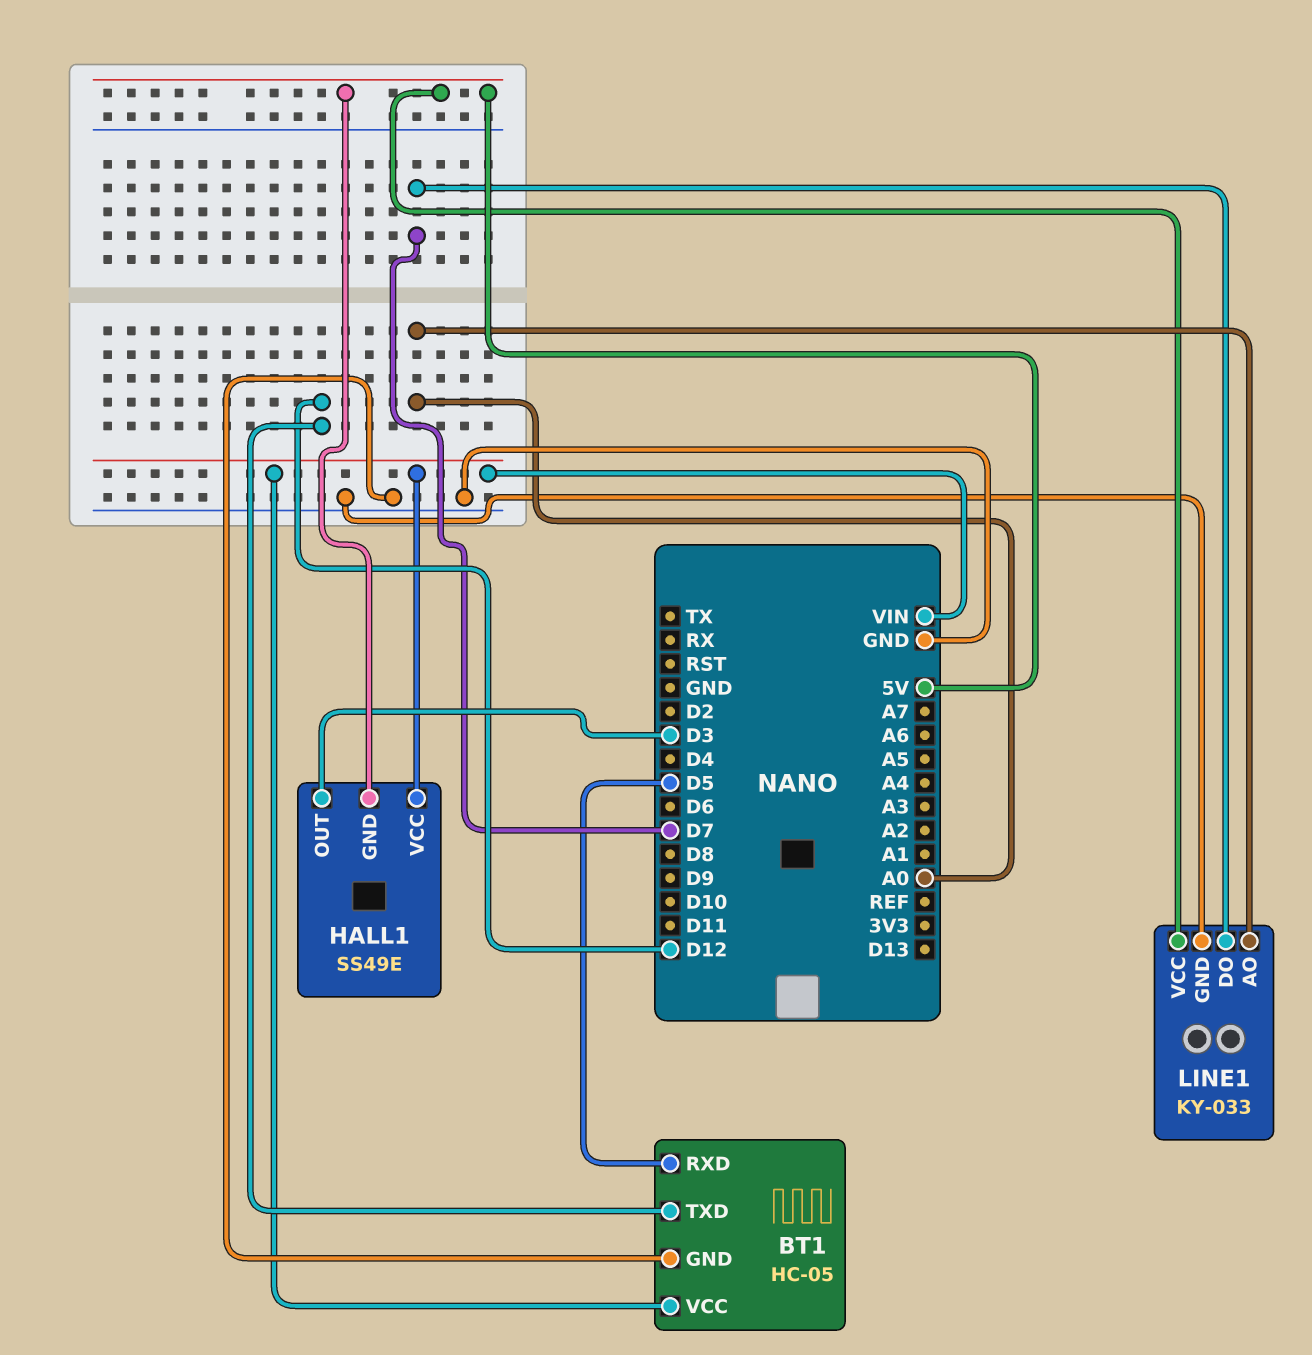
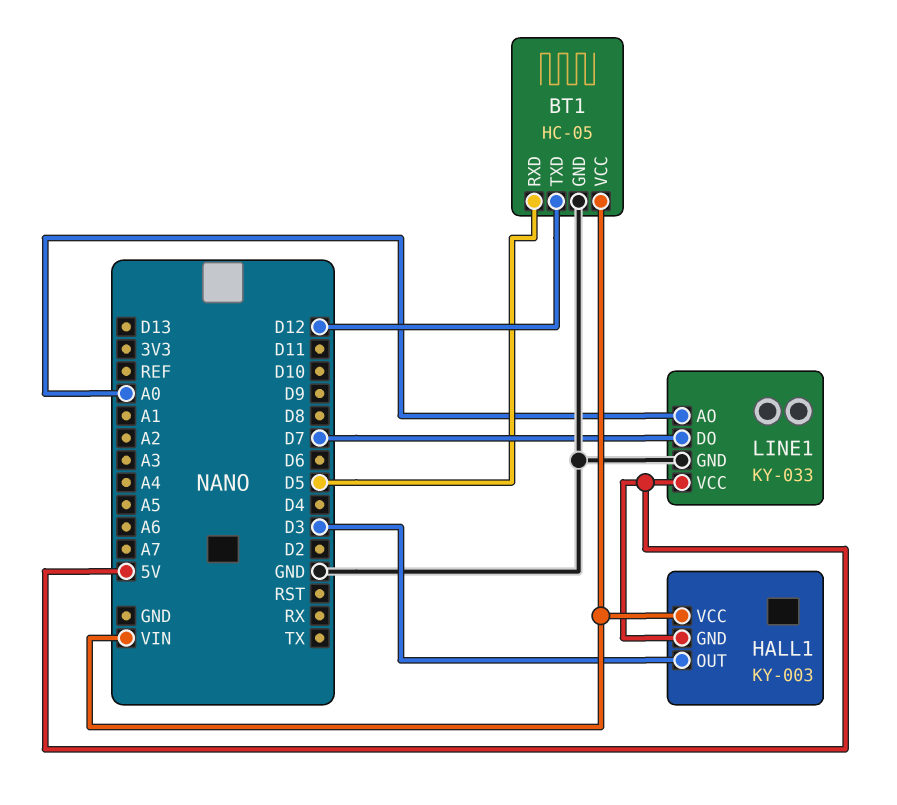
HALL1: SS49E -> KY-003

